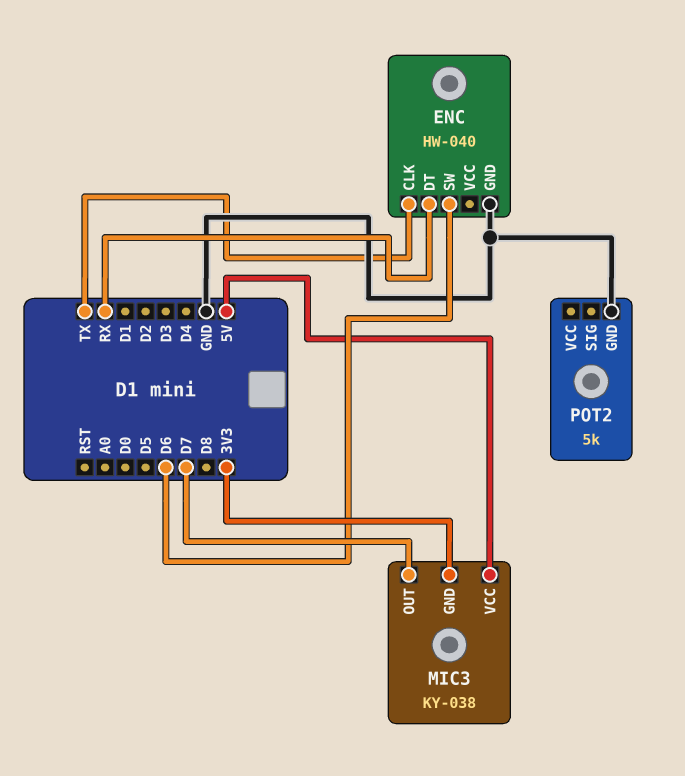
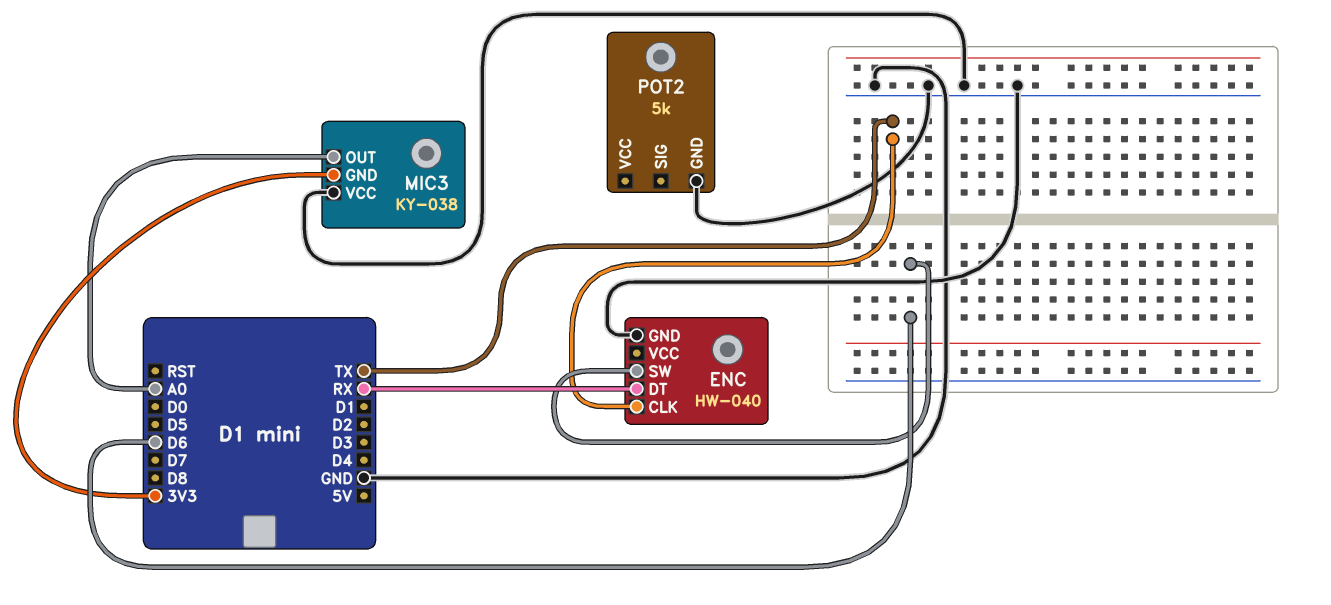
MIC3 pin OUT: D7 -> A0
MIC3 pin VCC: 5V -> GND

